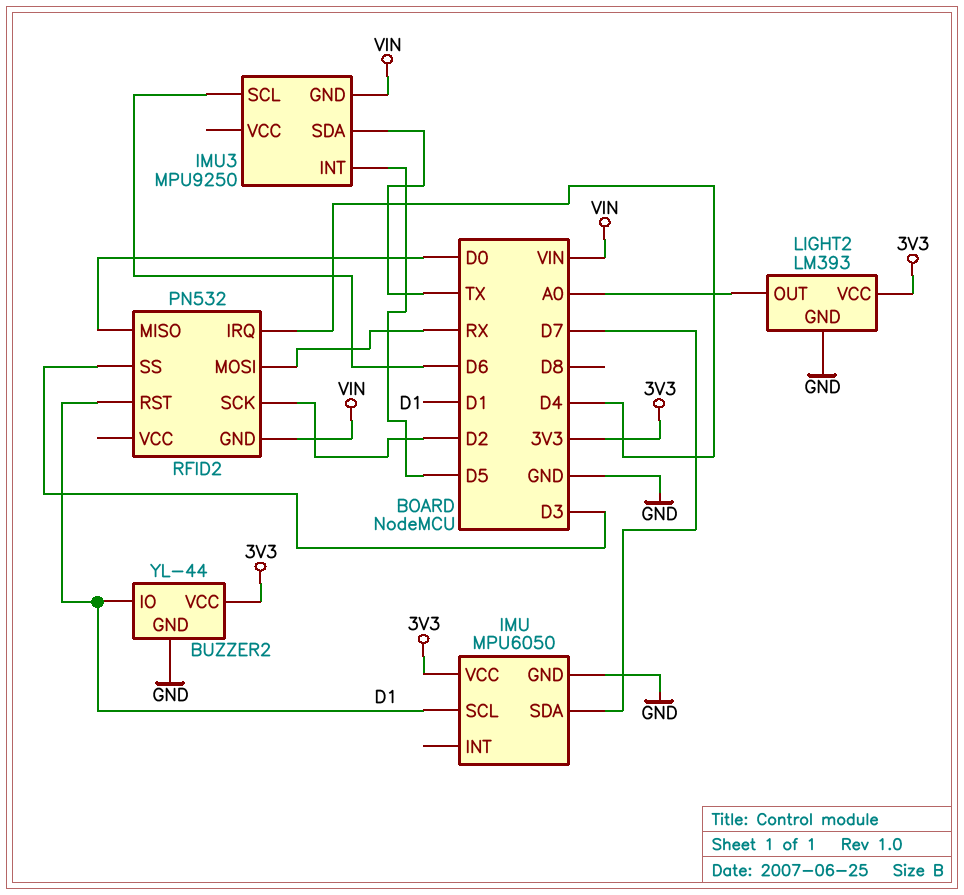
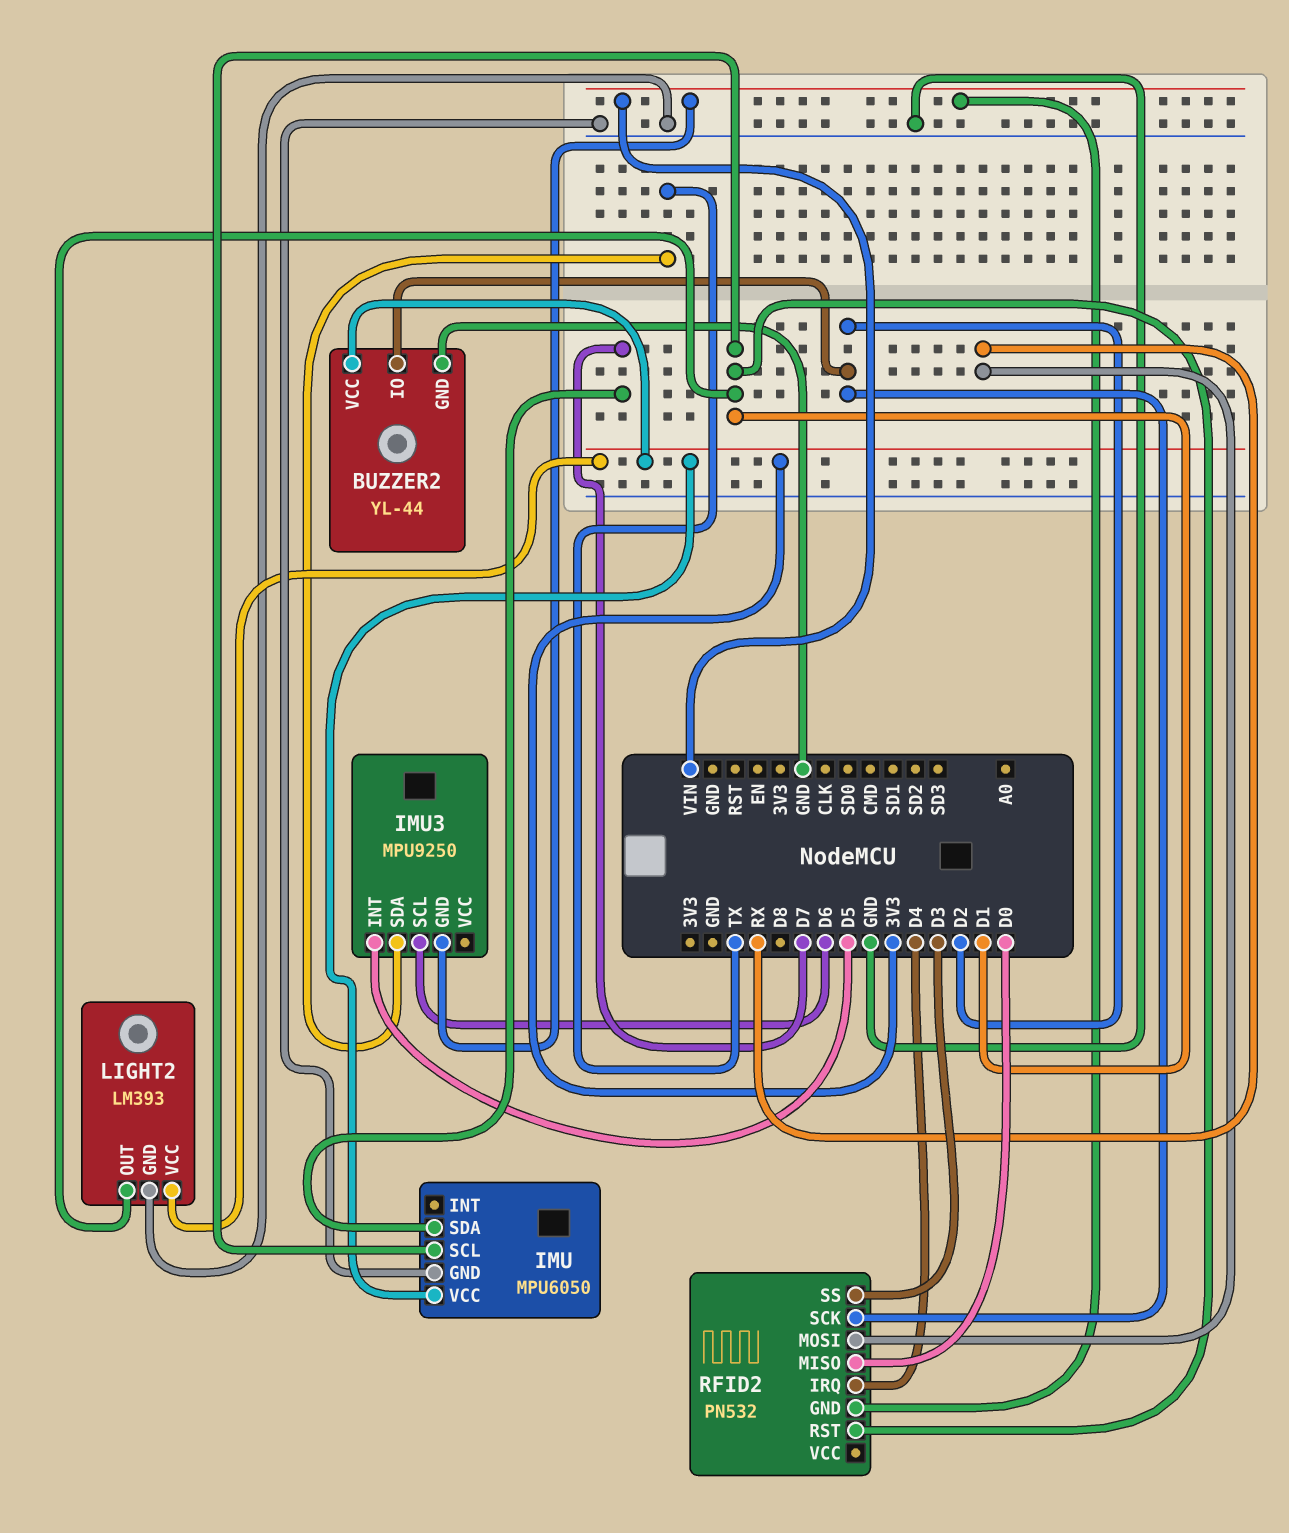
BUZZER2 pin IO: D1 -> D2
LIGHT2 pin OUT: A0 -> D1

